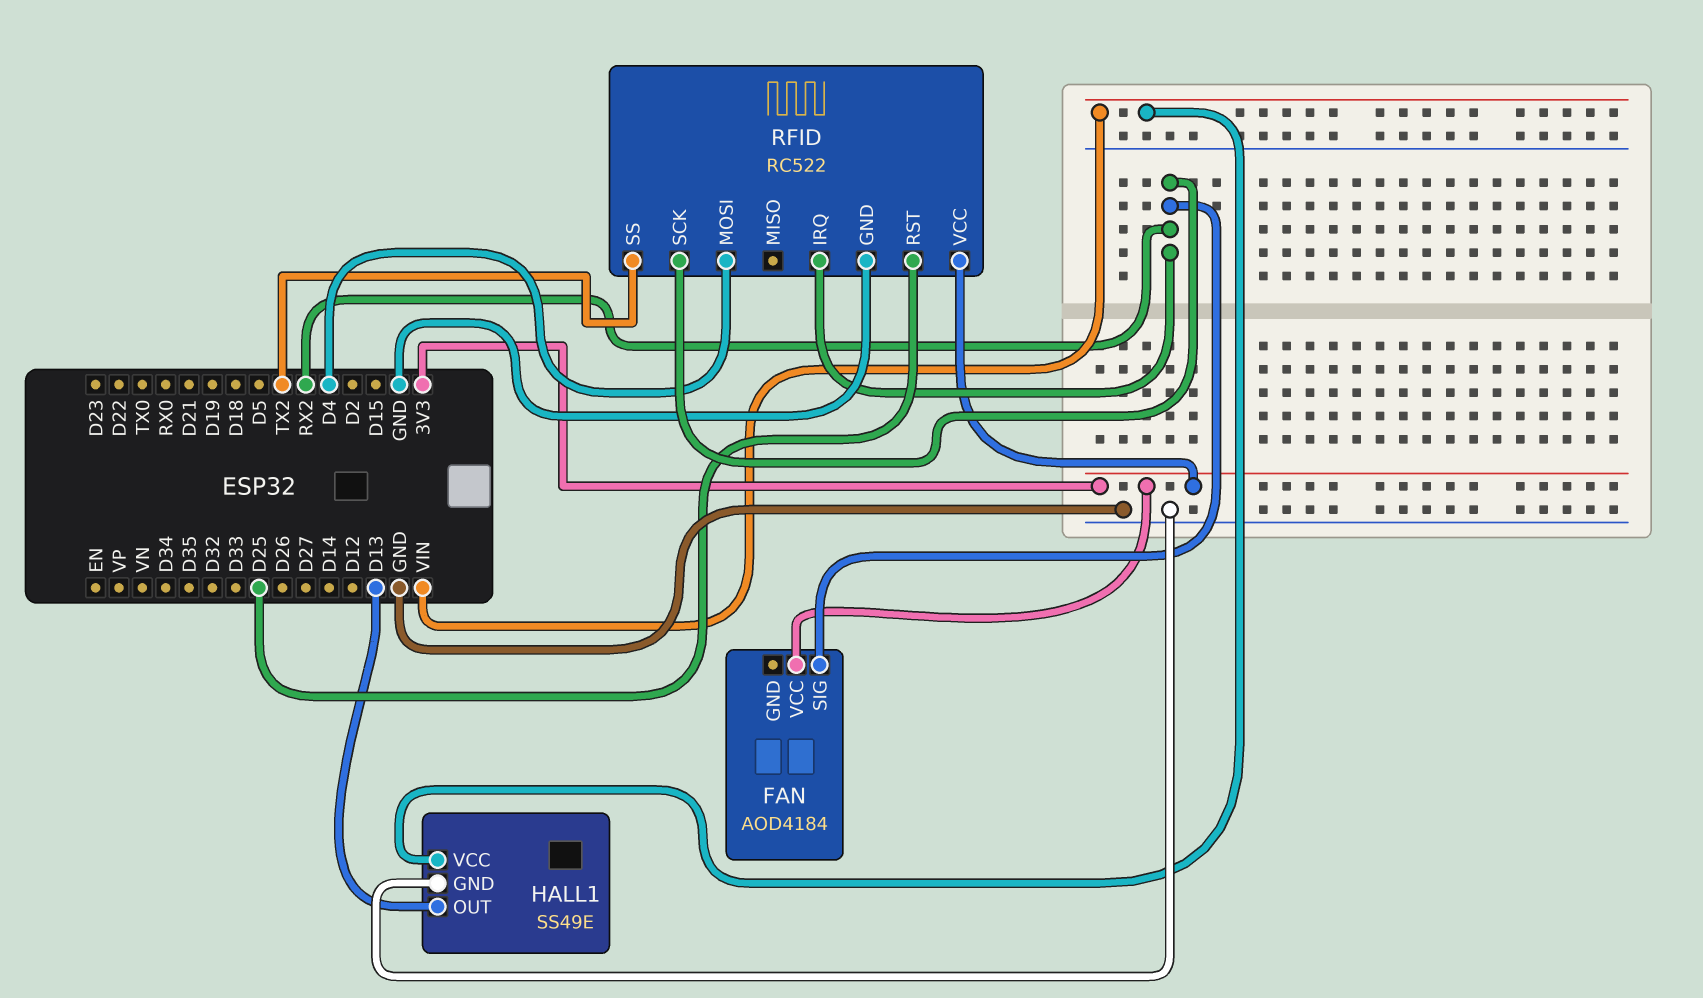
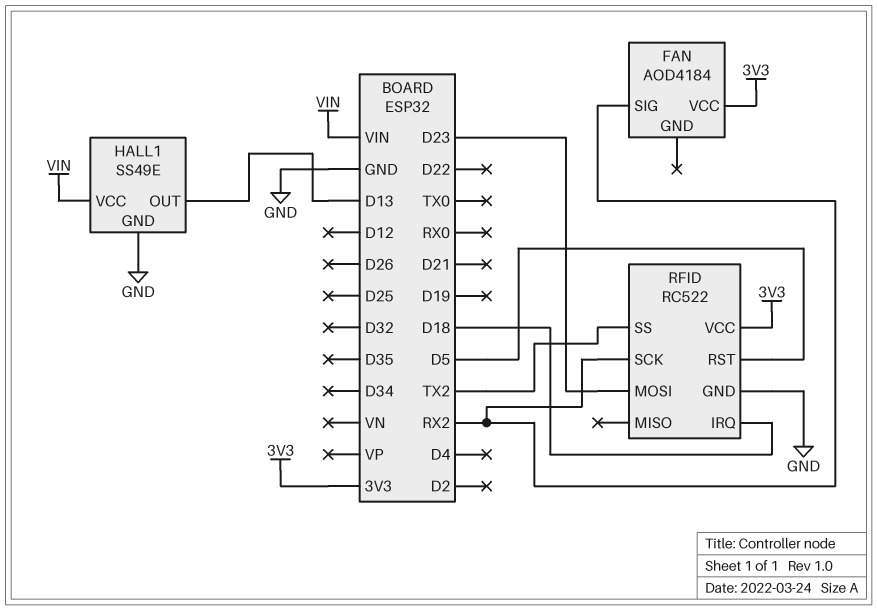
RFID pin IRQ: RX2 -> D18
RFID pin MOSI: D4 -> D23
RFID pin RST: D25 -> D5

